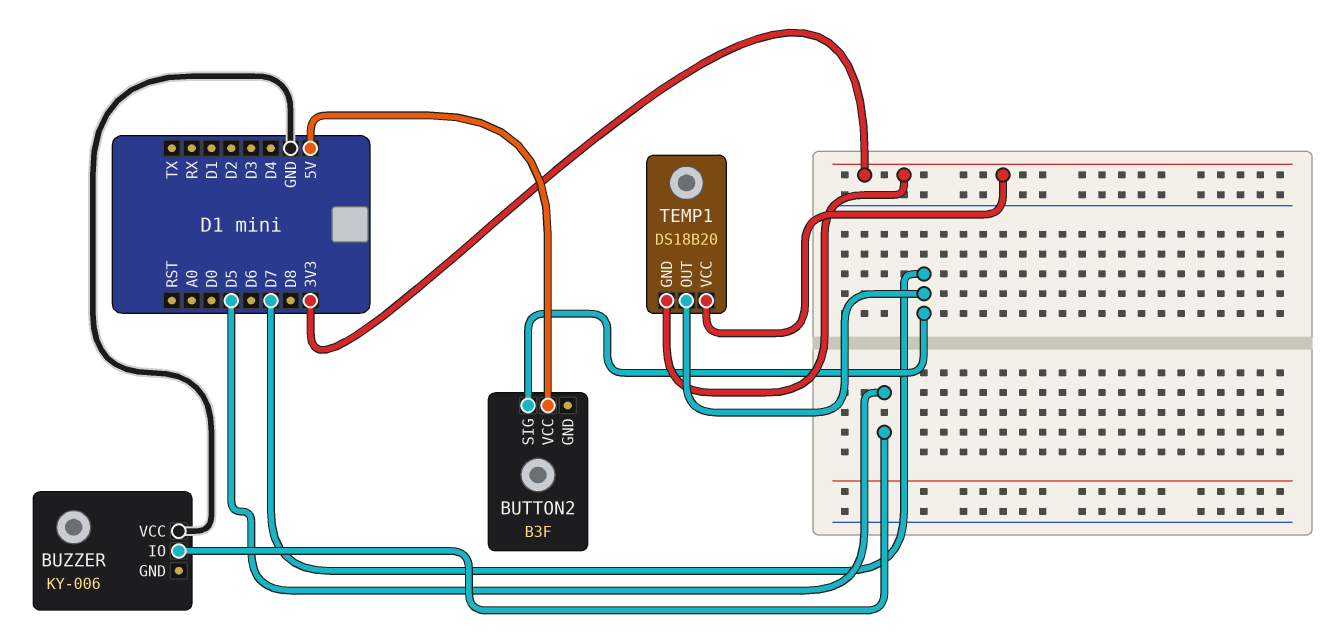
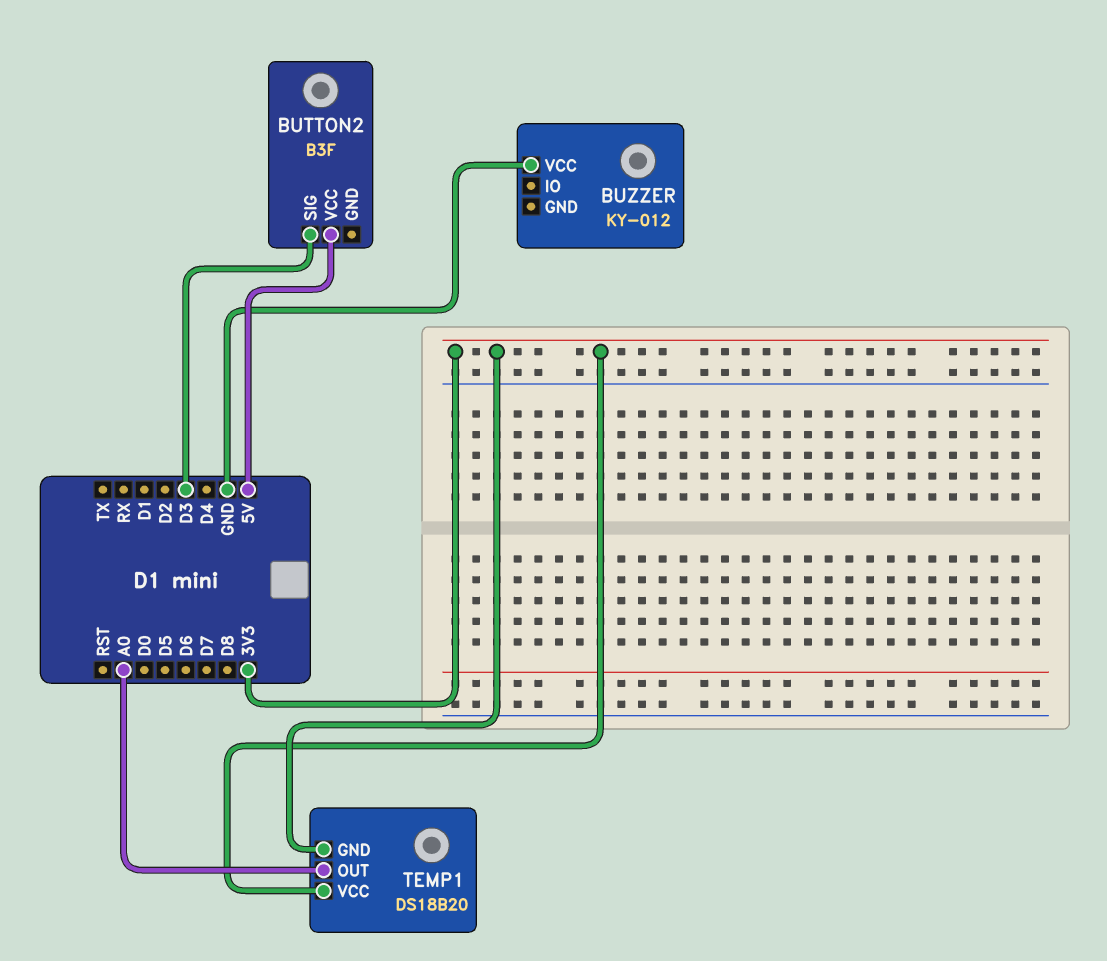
BUTTON2 pin SIG: D7 -> D3
BUZZER: KY-006 -> KY-012
BUZZER pin IO: D5 -> none
TEMP1 pin OUT: D7 -> A0

